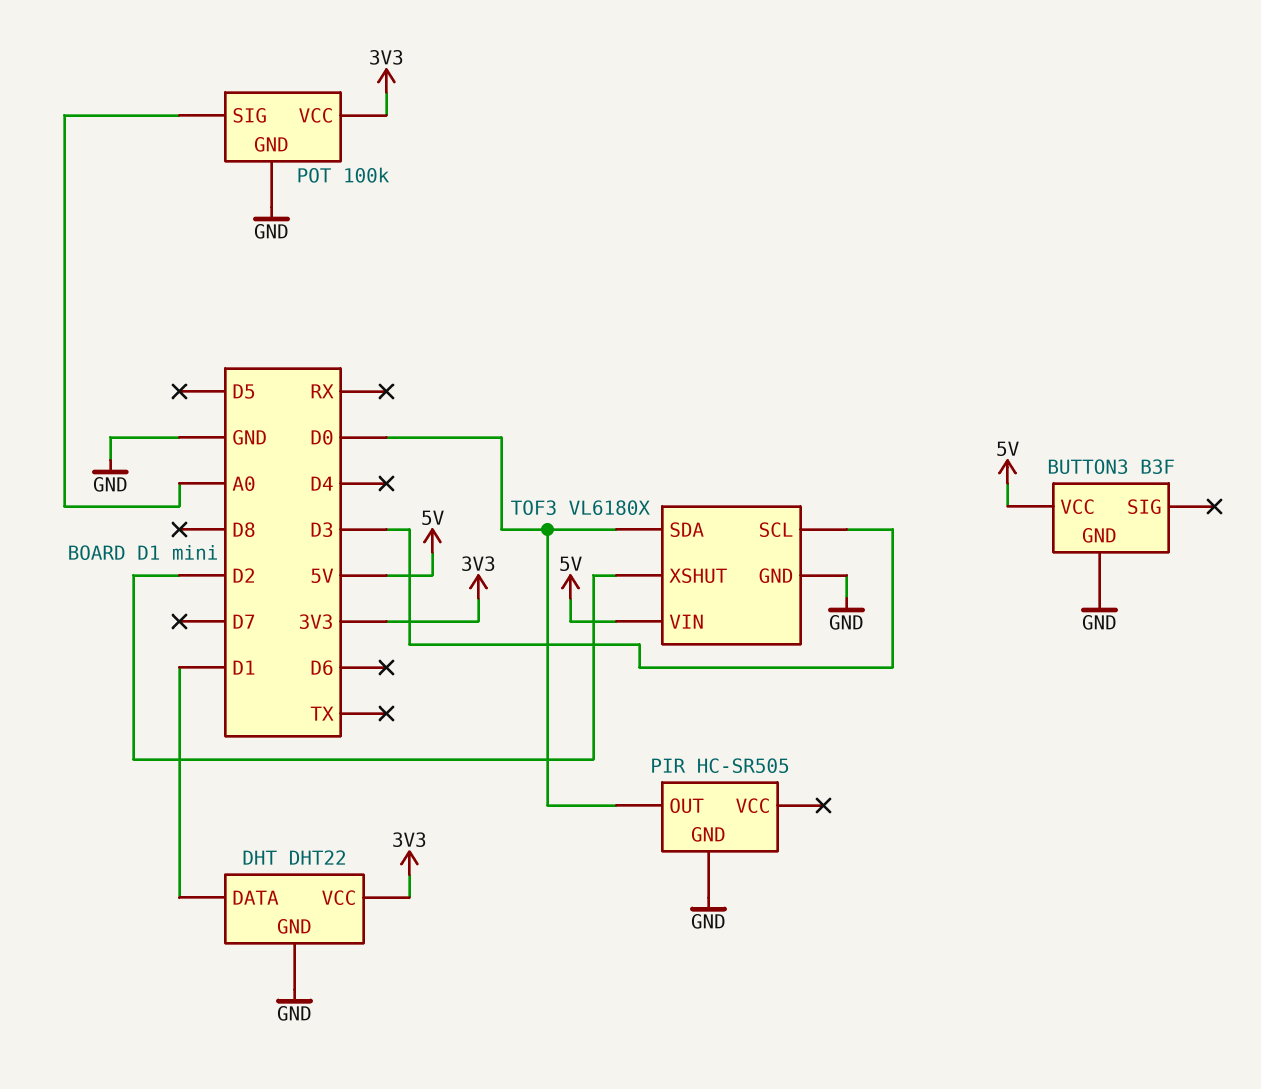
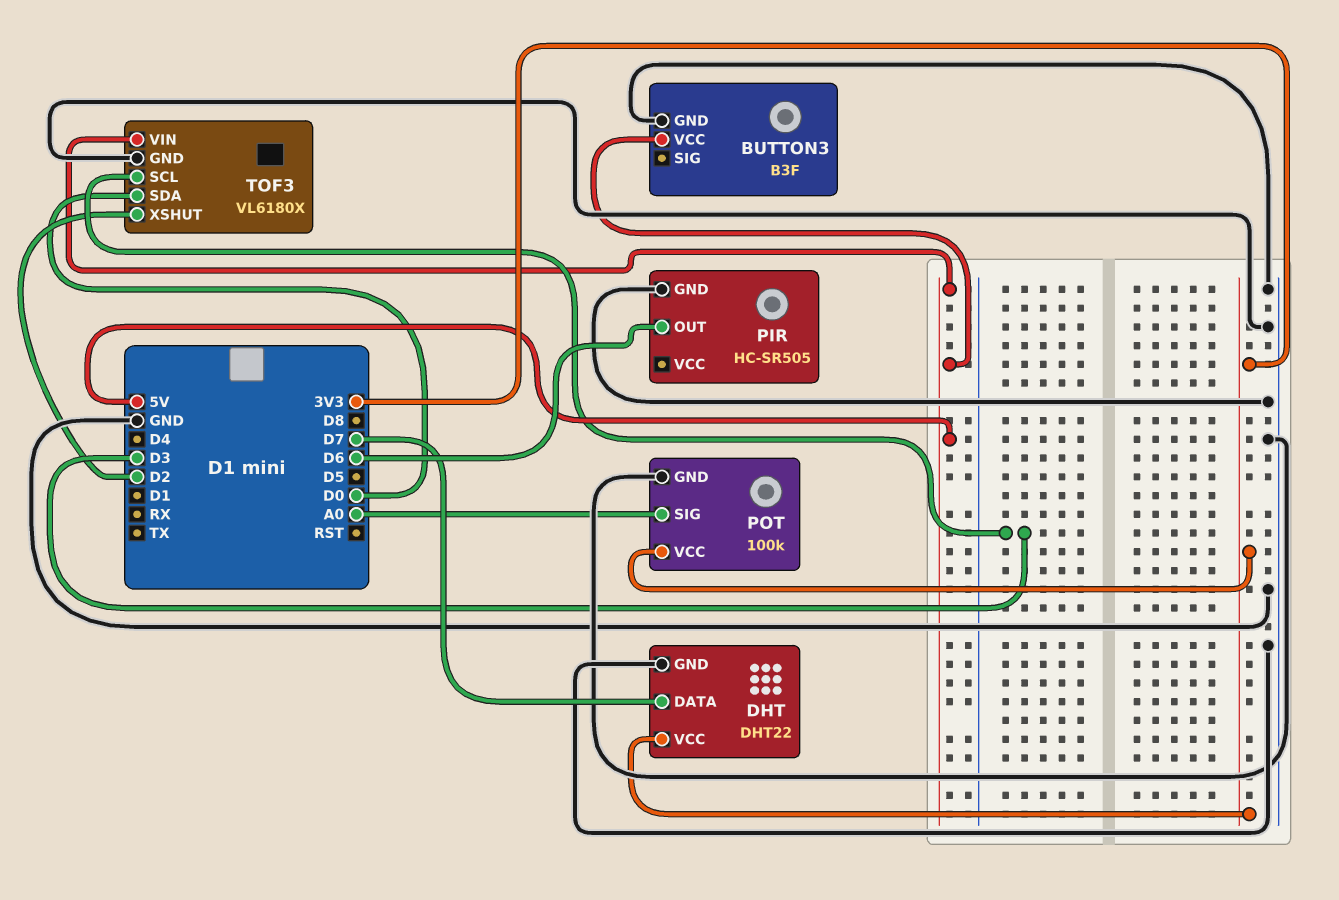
DHT pin DATA: D1 -> D7
PIR pin OUT: D0 -> D6

